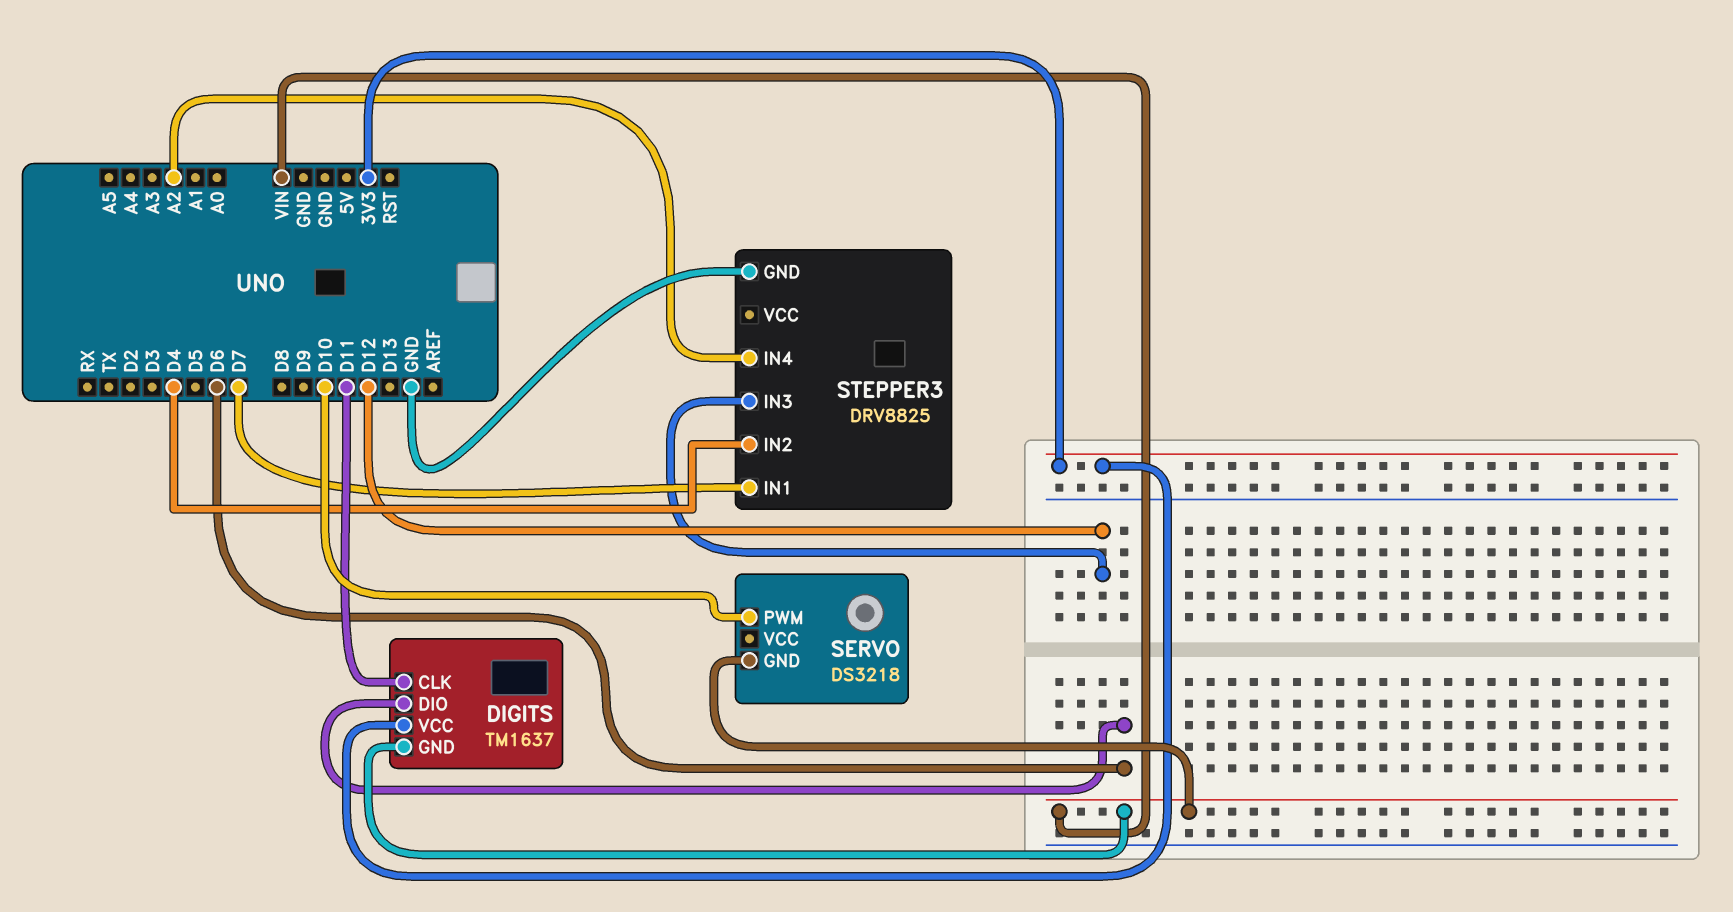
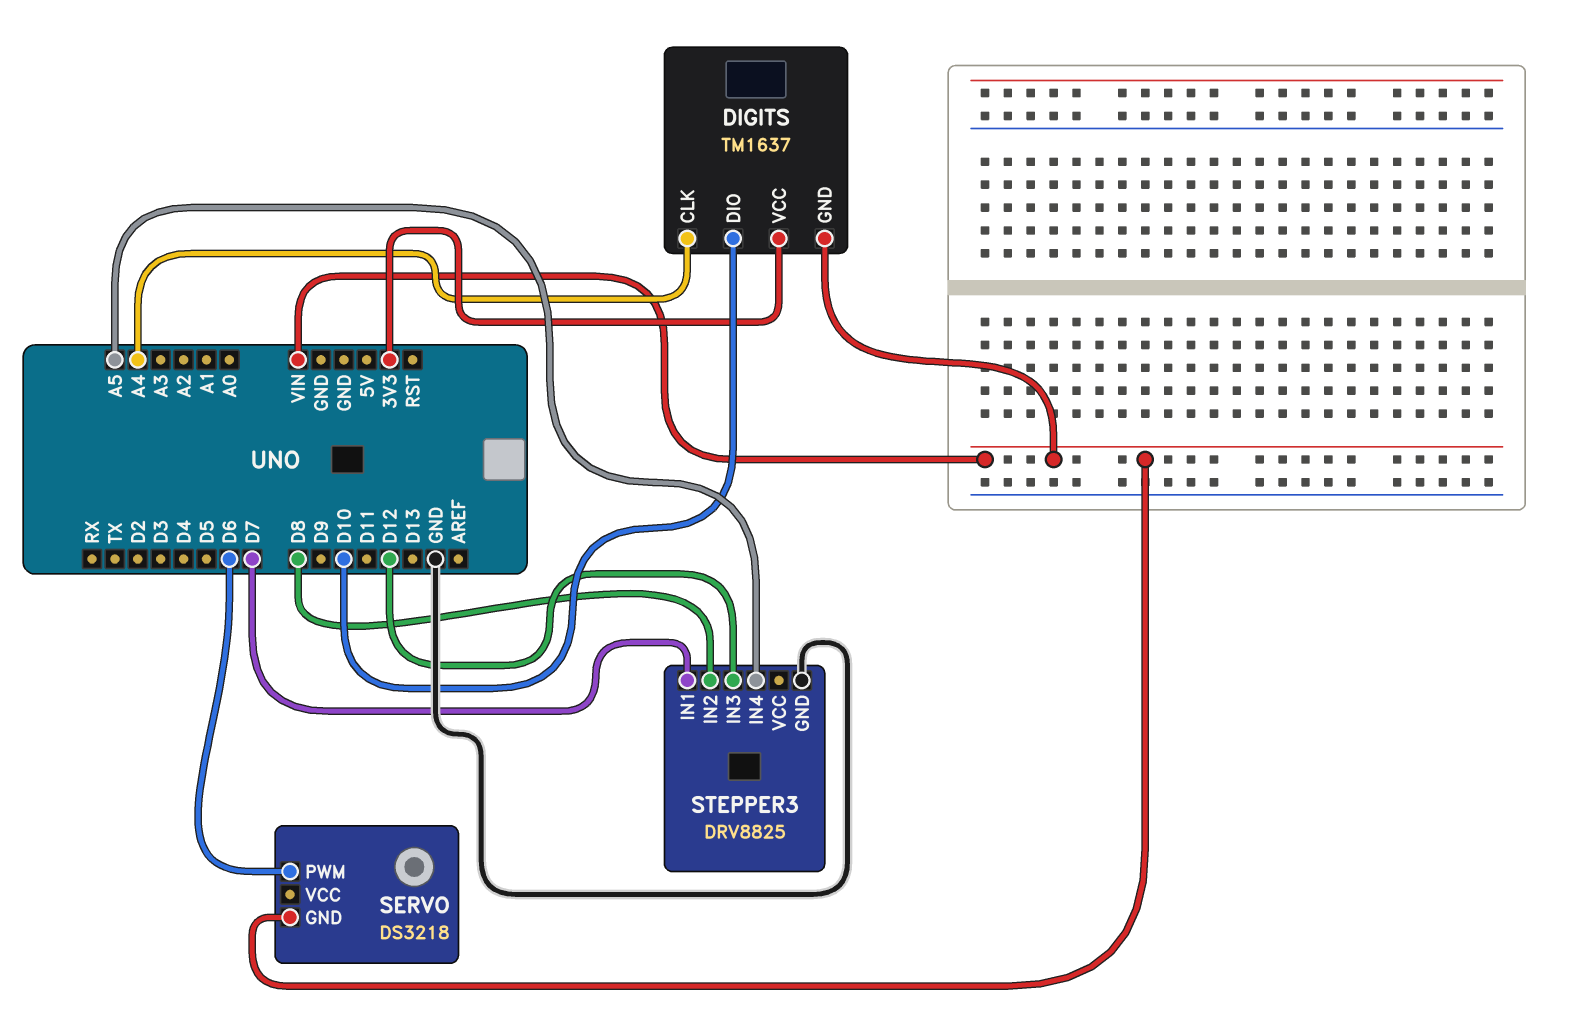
DIGITS pin CLK: D11 -> A4
DIGITS pin DIO: D6 -> D10
SERVO pin PWM: D10 -> D6
STEPPER3 pin IN2: D4 -> D8
STEPPER3 pin IN4: A2 -> A5

